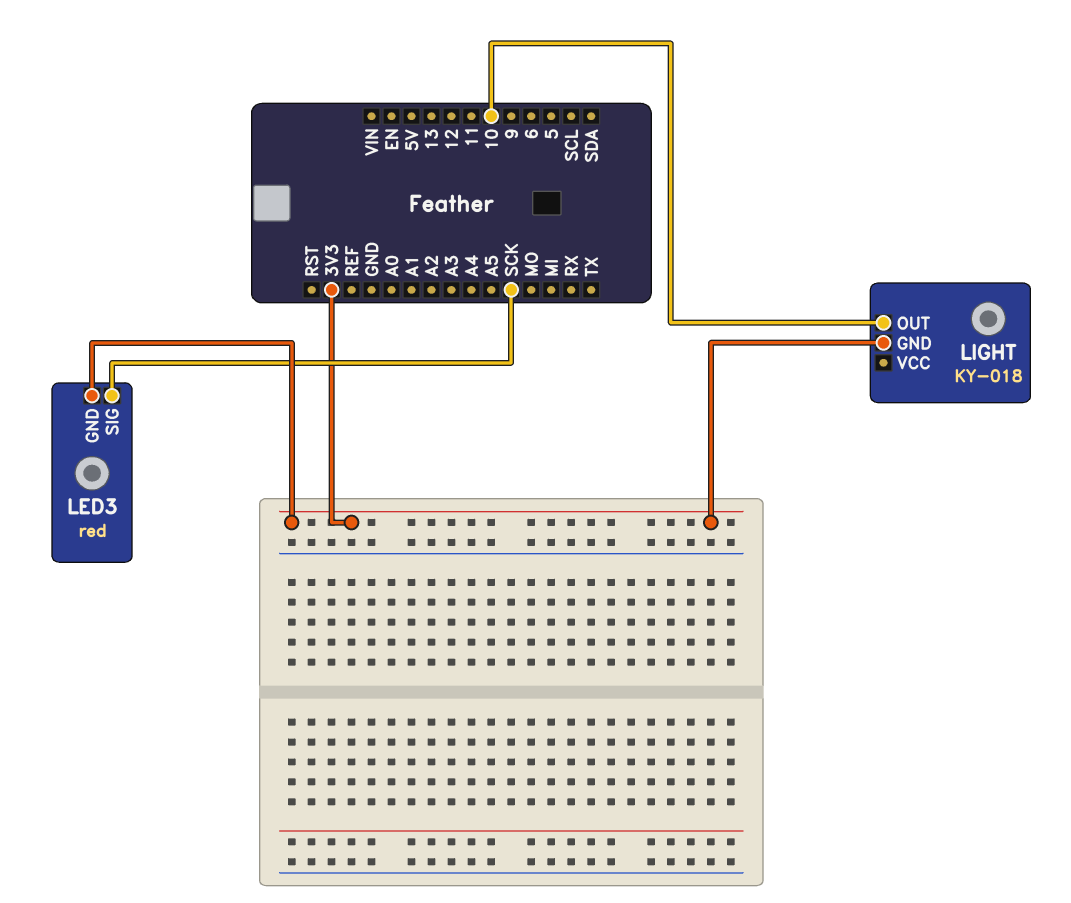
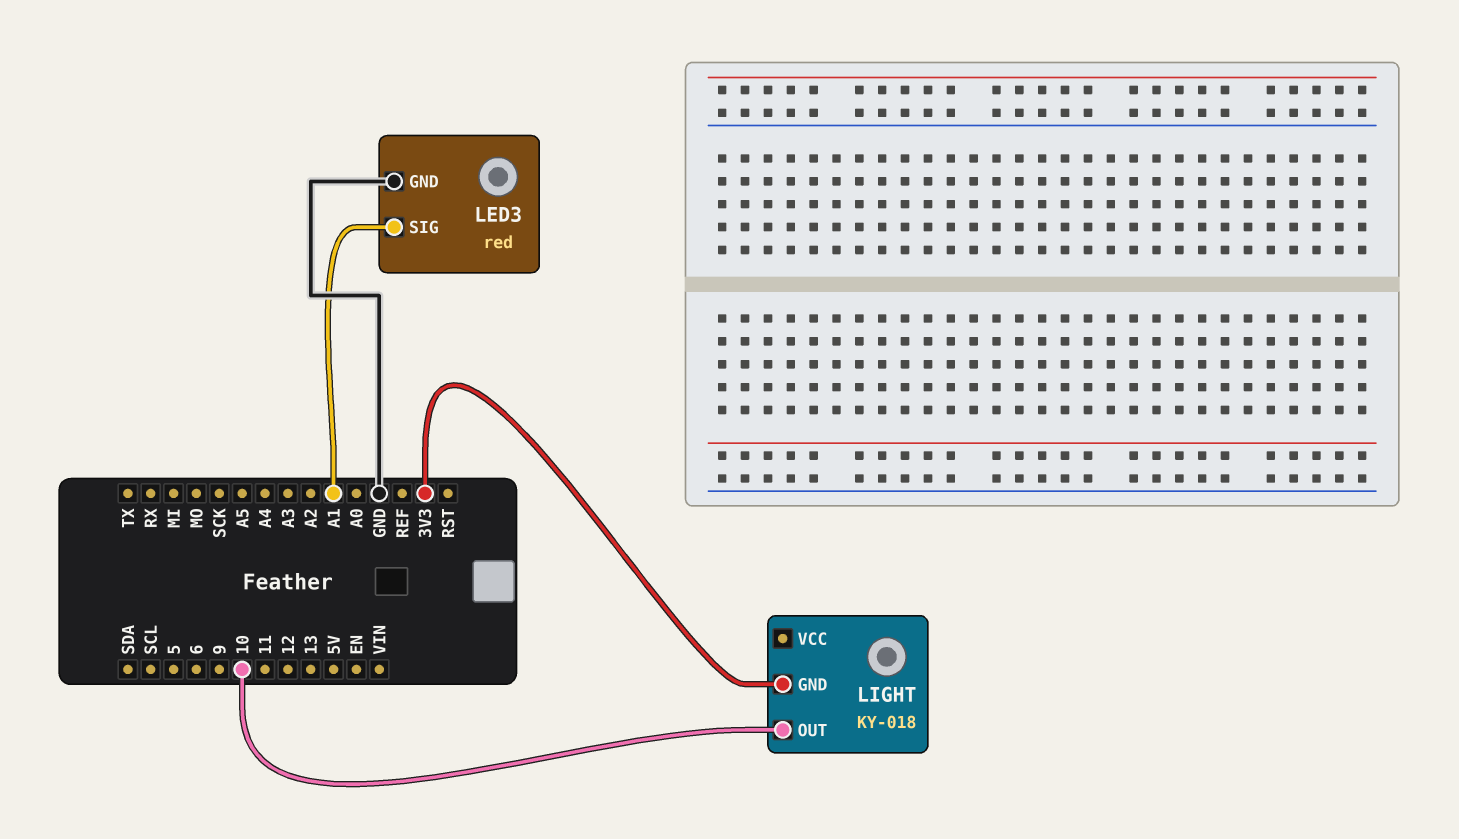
LED3 pin GND: 3V3 -> GND
LED3 pin SIG: SCK -> A1

